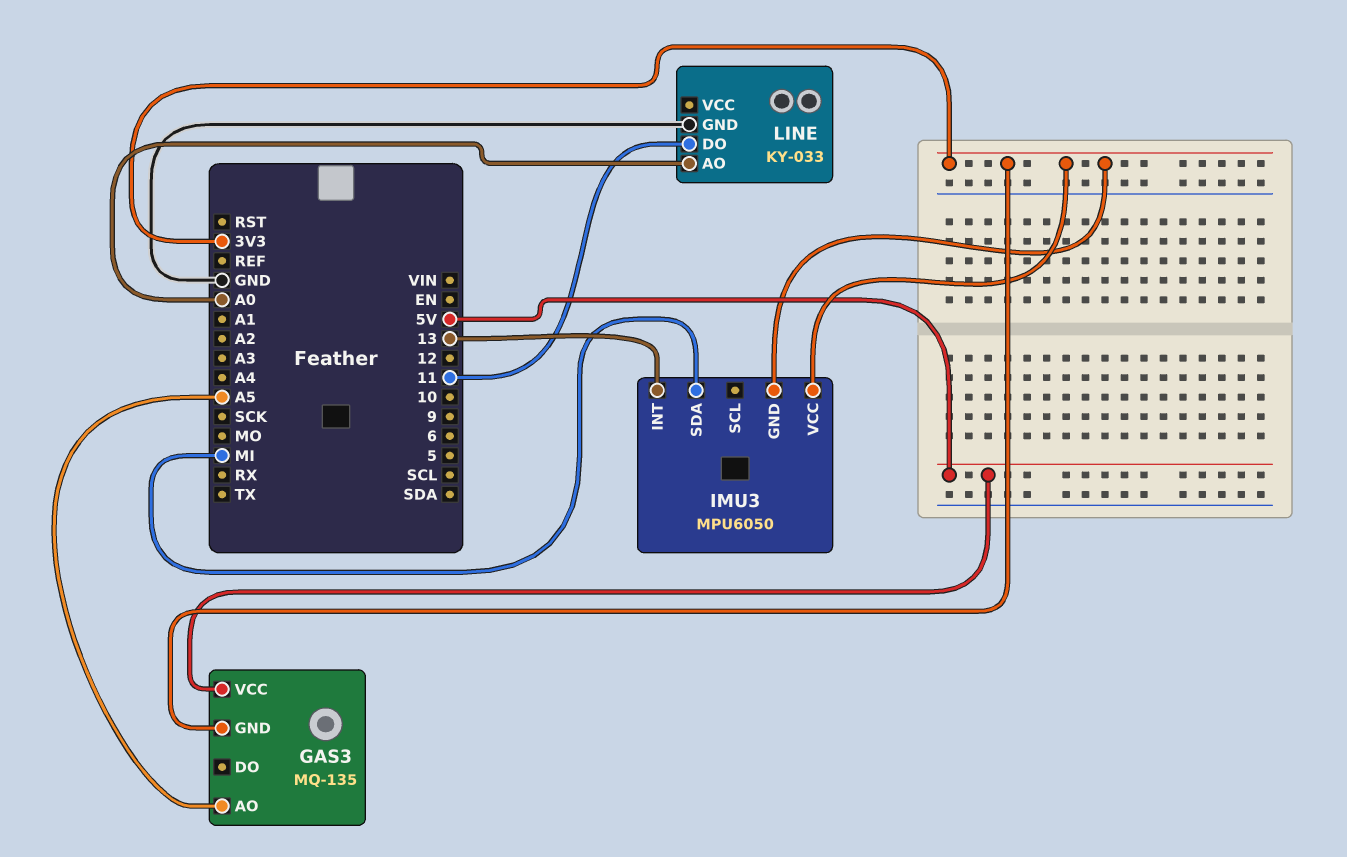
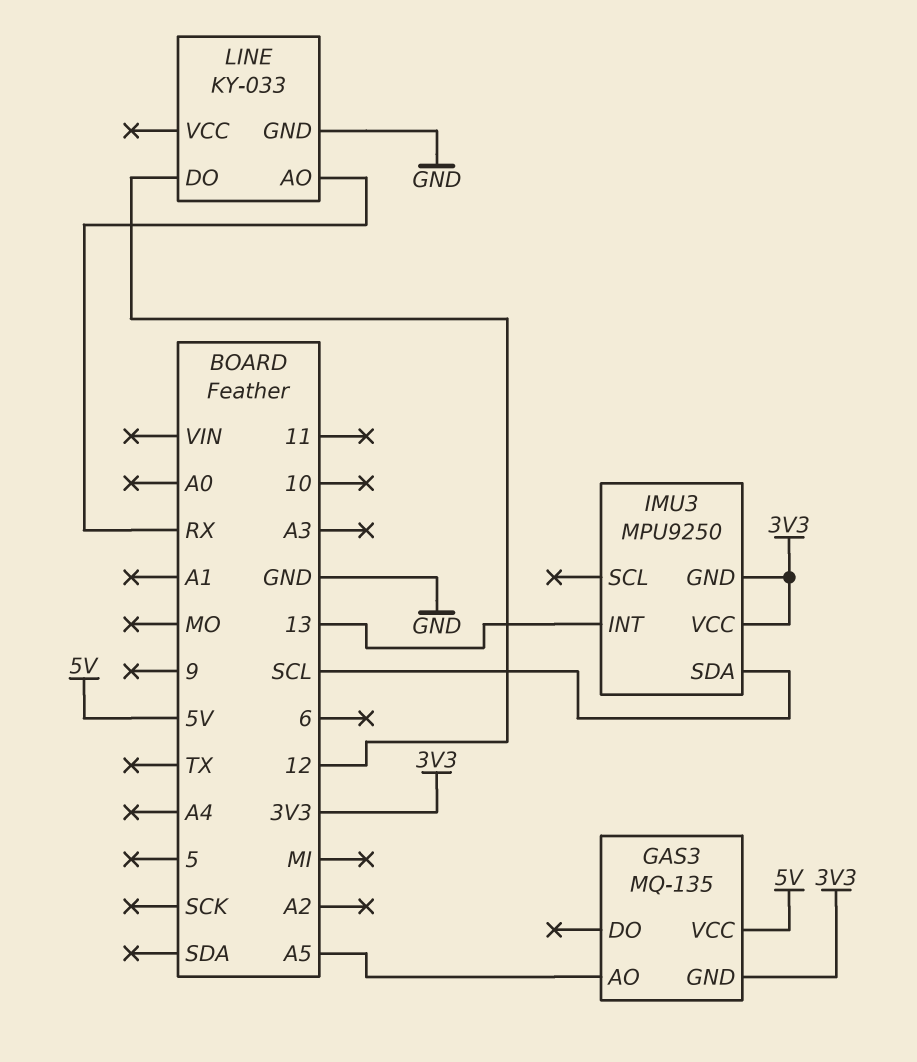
IMU3: MPU6050 -> MPU9250
IMU3 pin SDA: MI -> SCL
LINE pin AO: A0 -> RX
LINE pin DO: 11 -> 12

